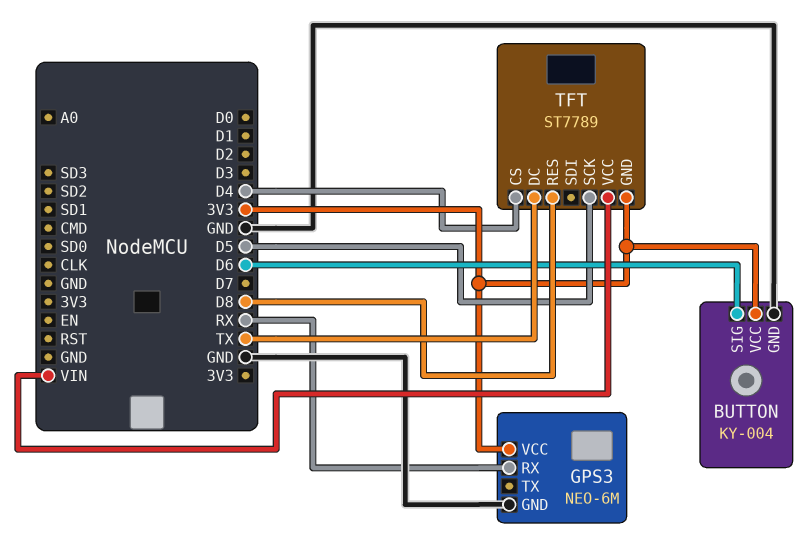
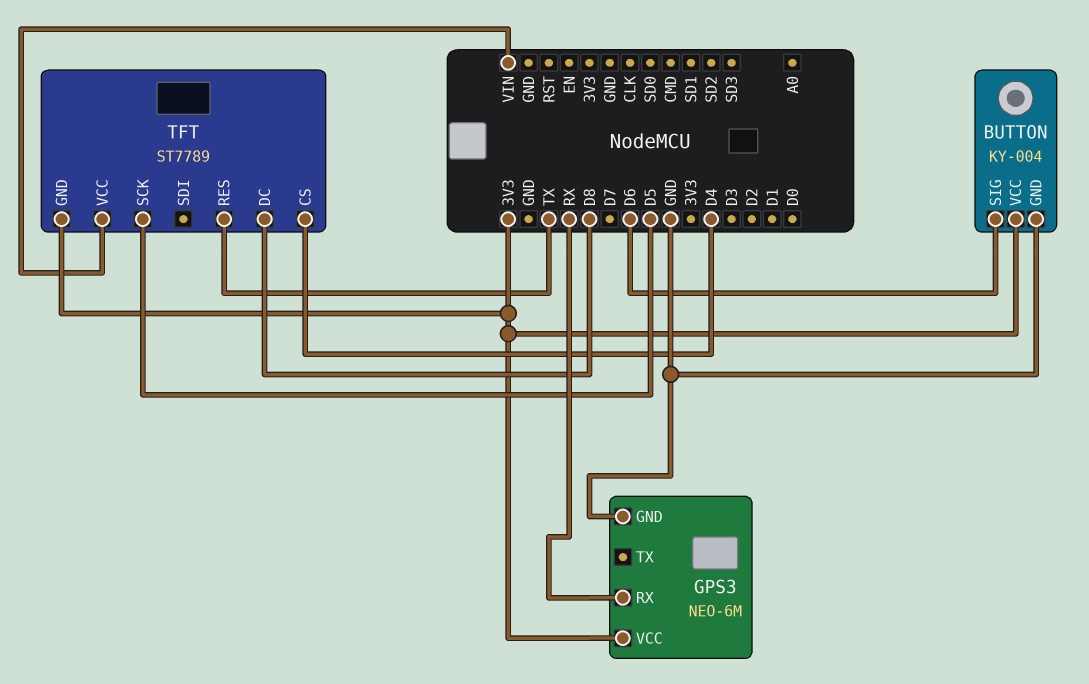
TFT pin DC: TX -> D8
TFT pin RES: D8 -> TX

